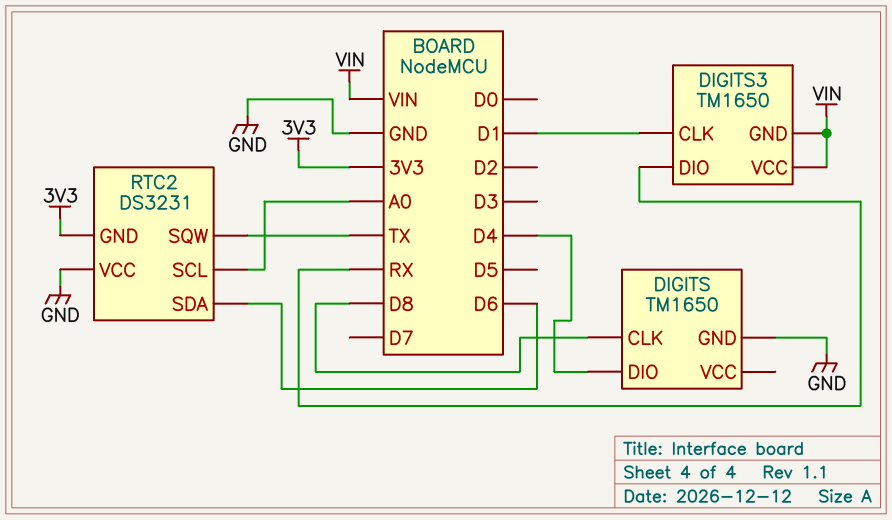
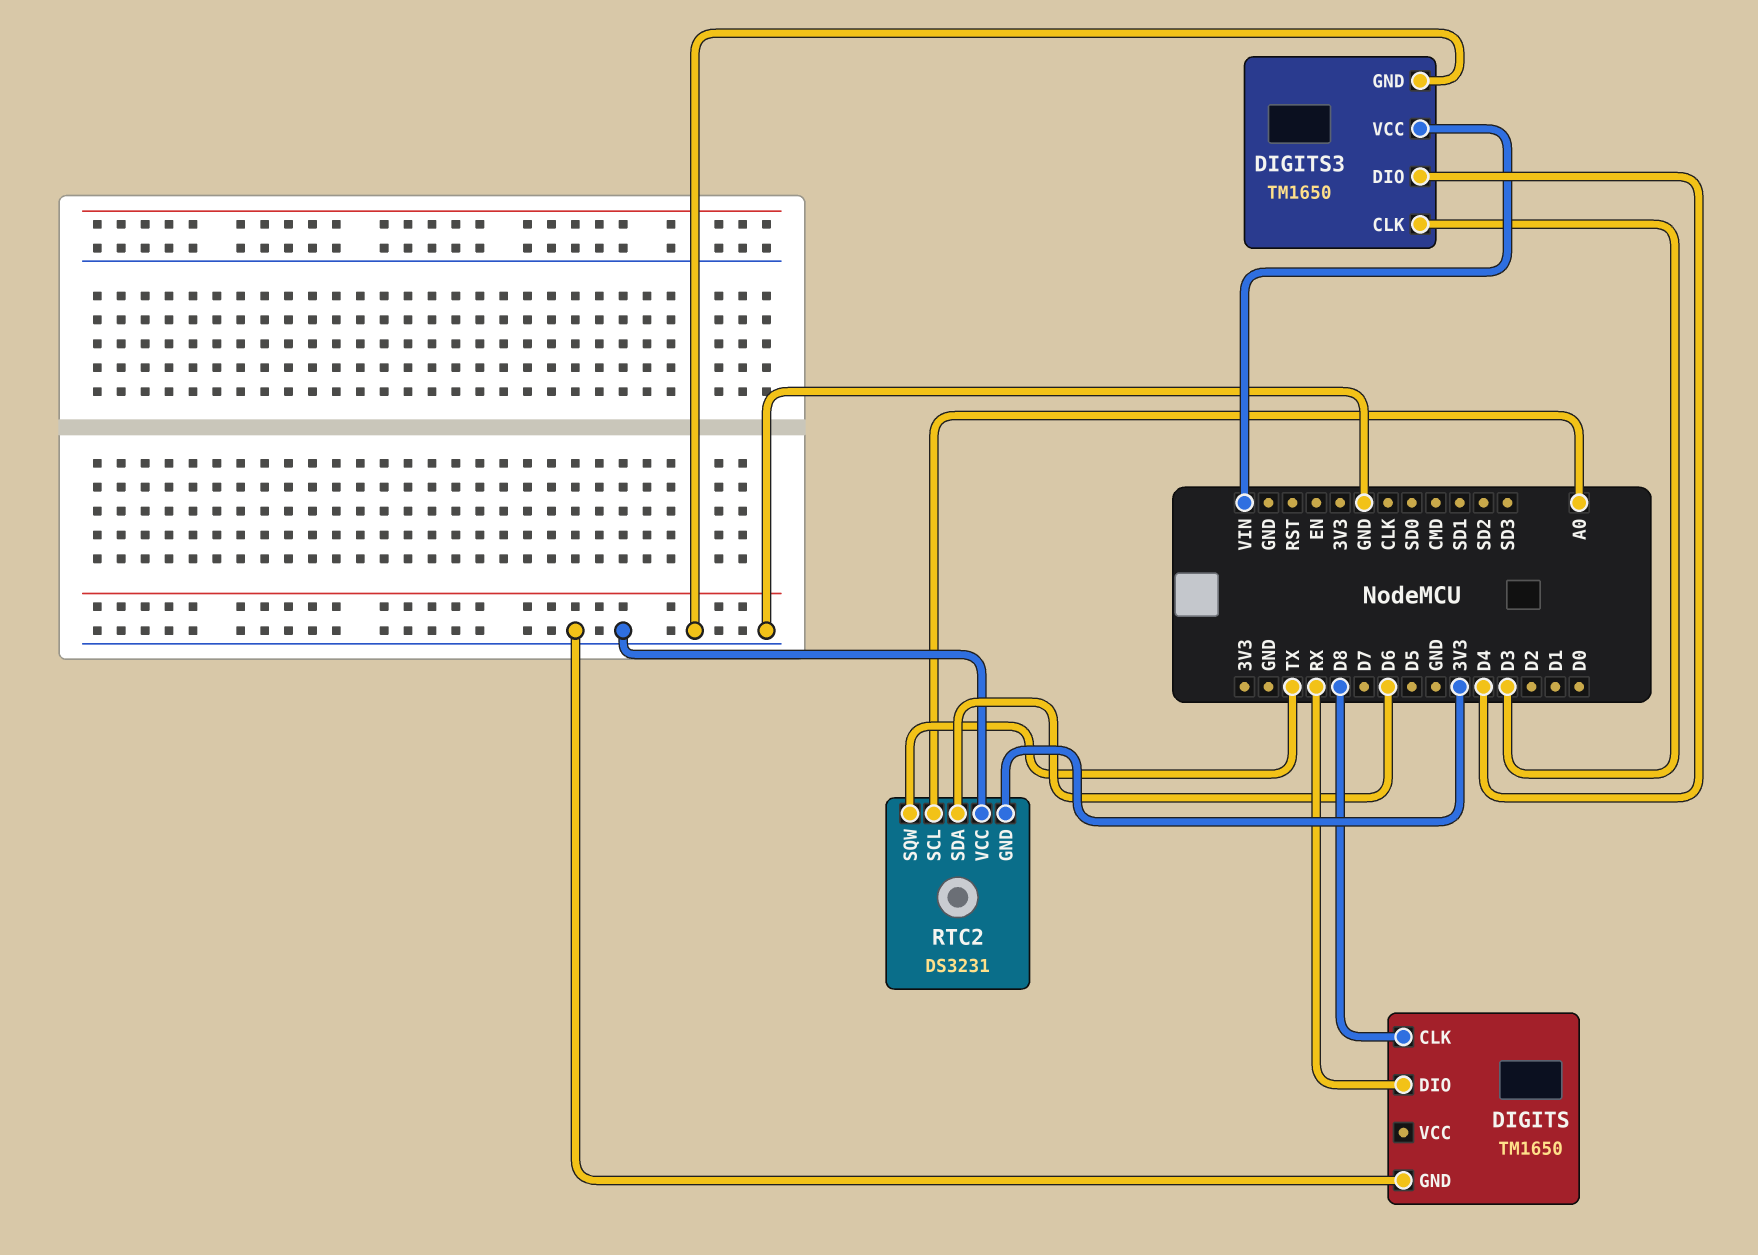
DIGITS pin DIO: D4 -> RX
DIGITS3 pin CLK: D1 -> D3
DIGITS3 pin DIO: RX -> D4
DIGITS3 pin GND: VIN -> GND

